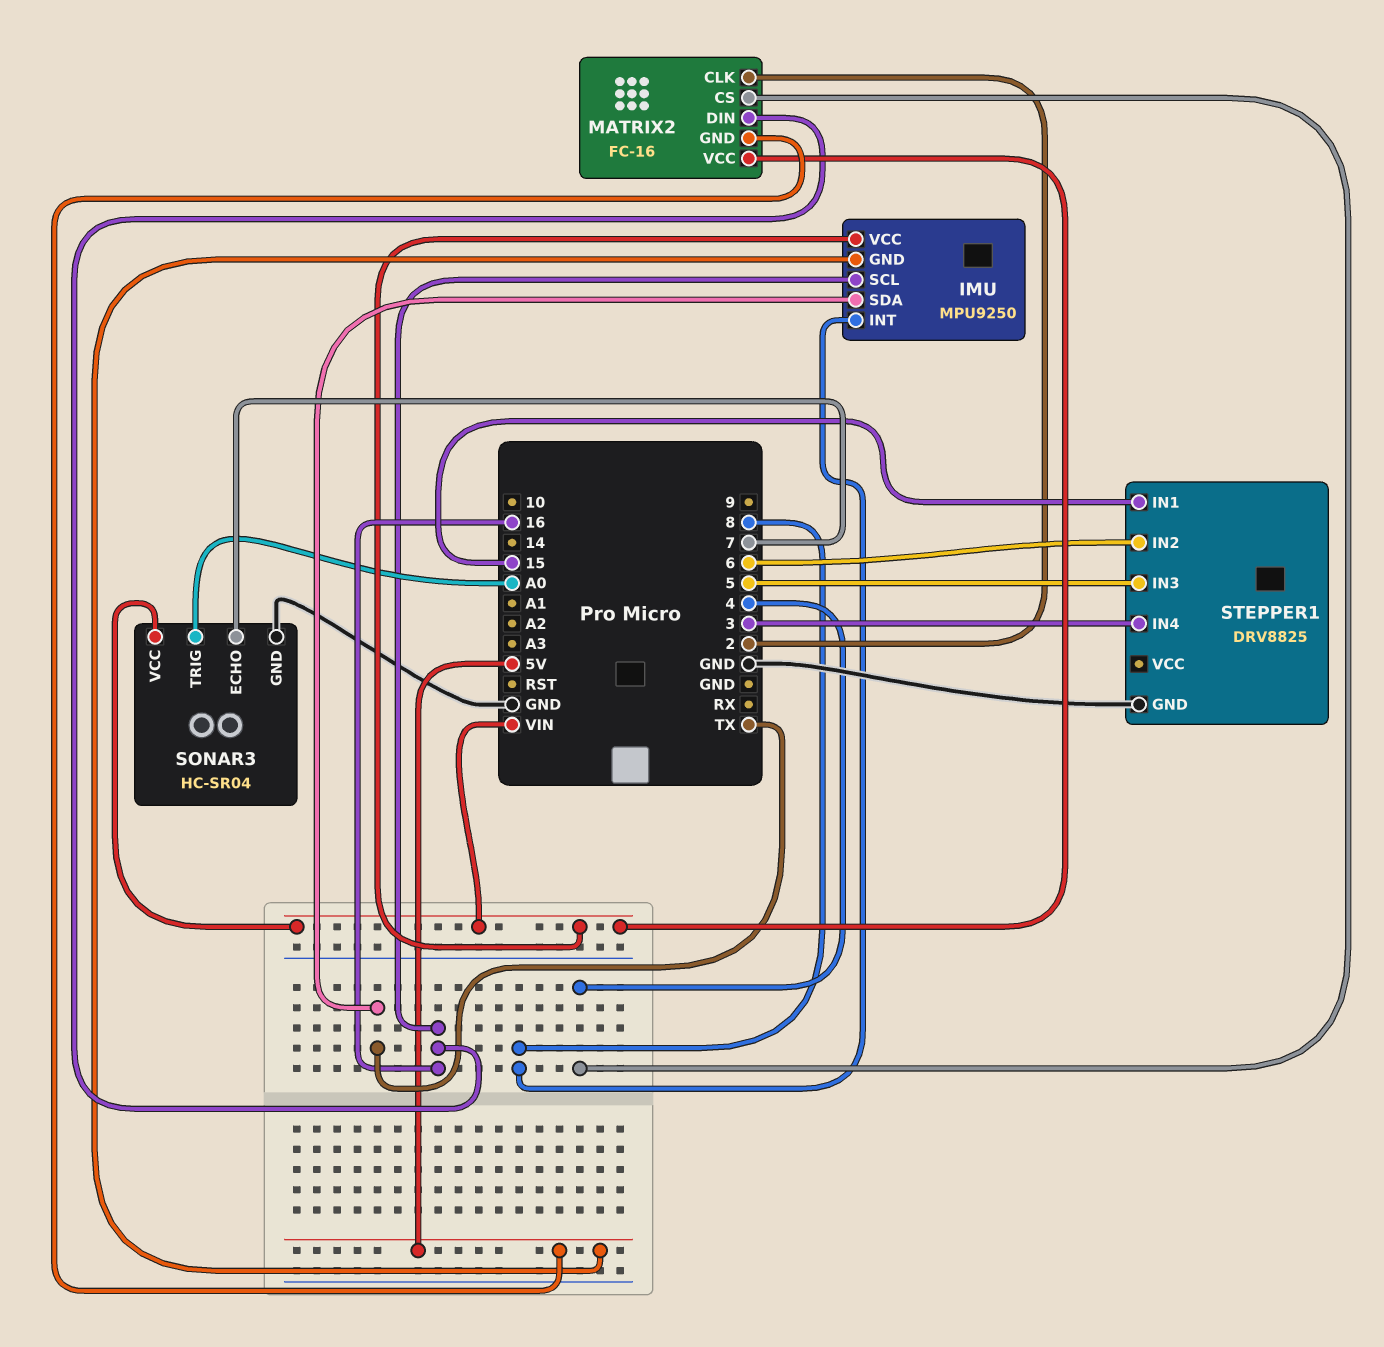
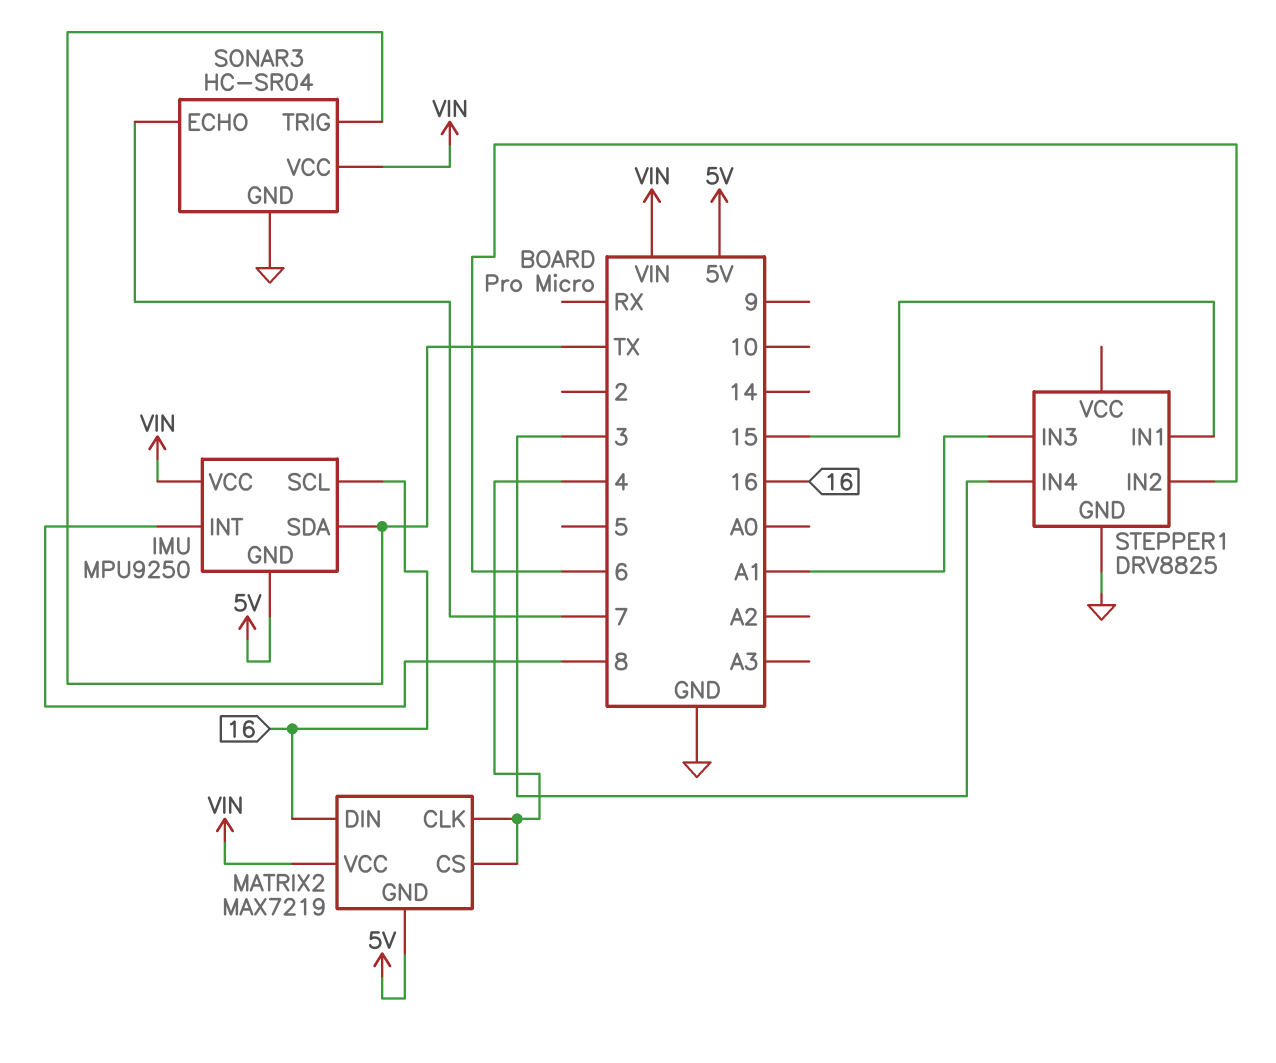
MATRIX2: FC-16 -> MAX7219
MATRIX2 pin CLK: 2 -> 4
SONAR3 pin TRIG: A0 -> TX
STEPPER1 pin IN3: 5 -> A1

